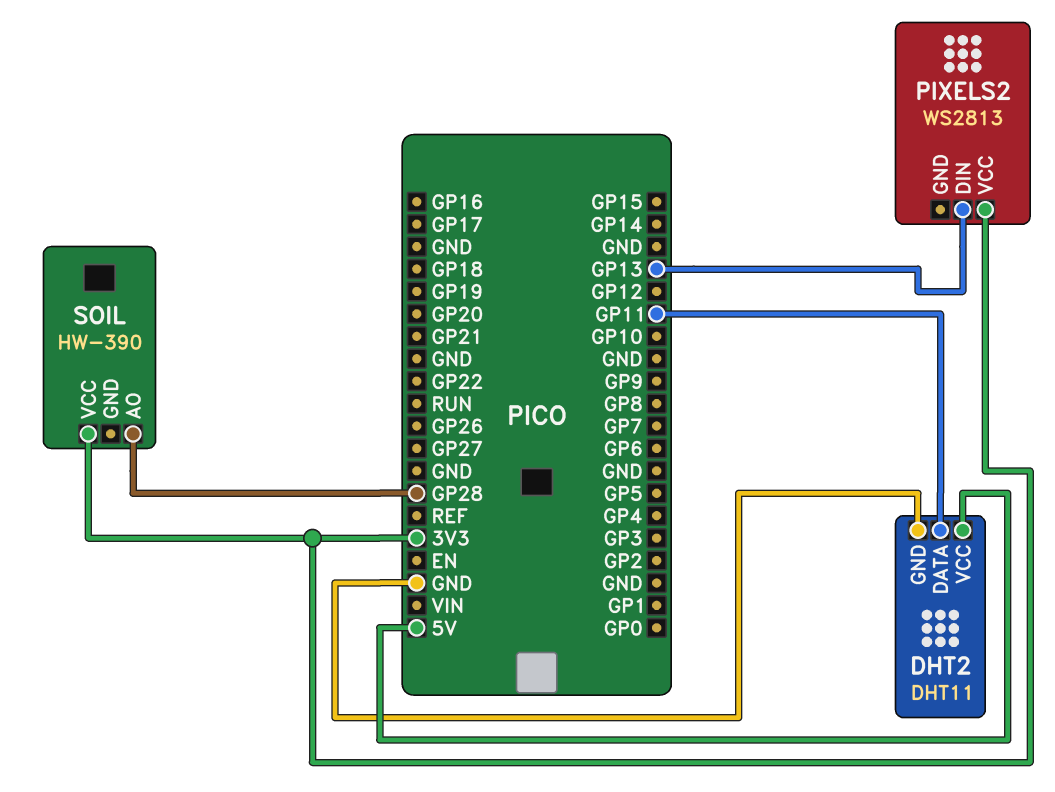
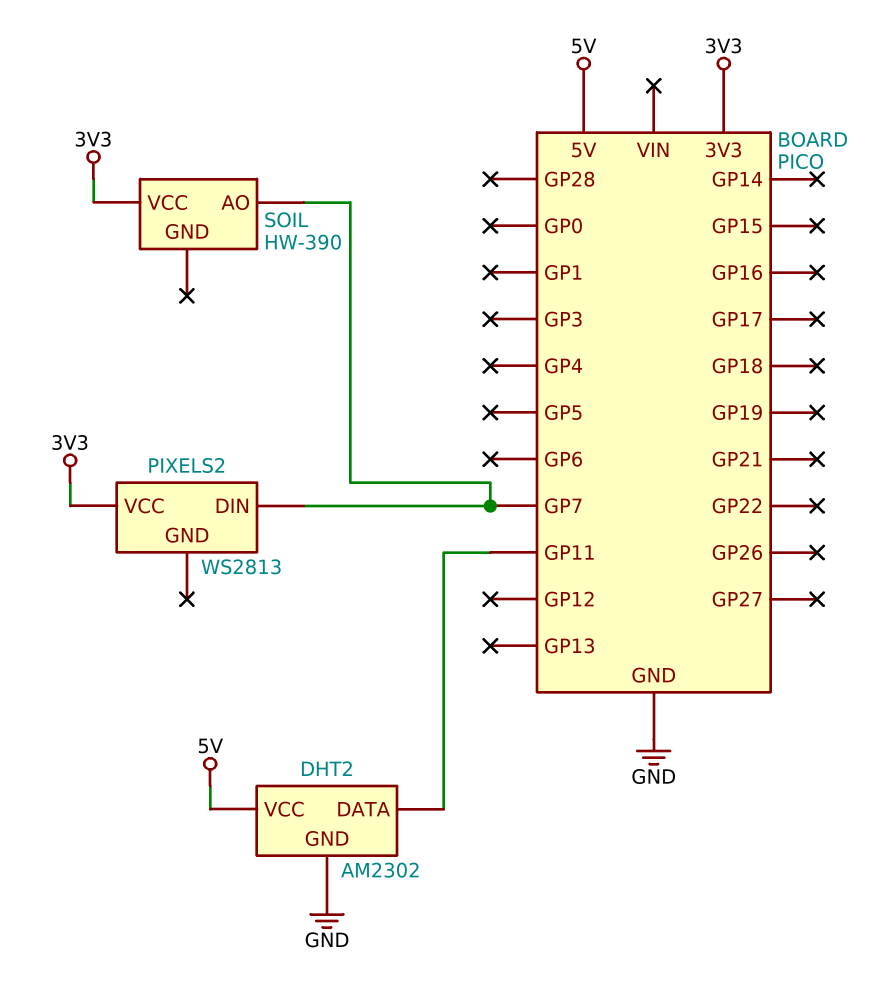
DHT2: DHT11 -> AM2302
PIXELS2 pin DIN: GP13 -> GP7
SOIL pin AO: GP28 -> GP7

